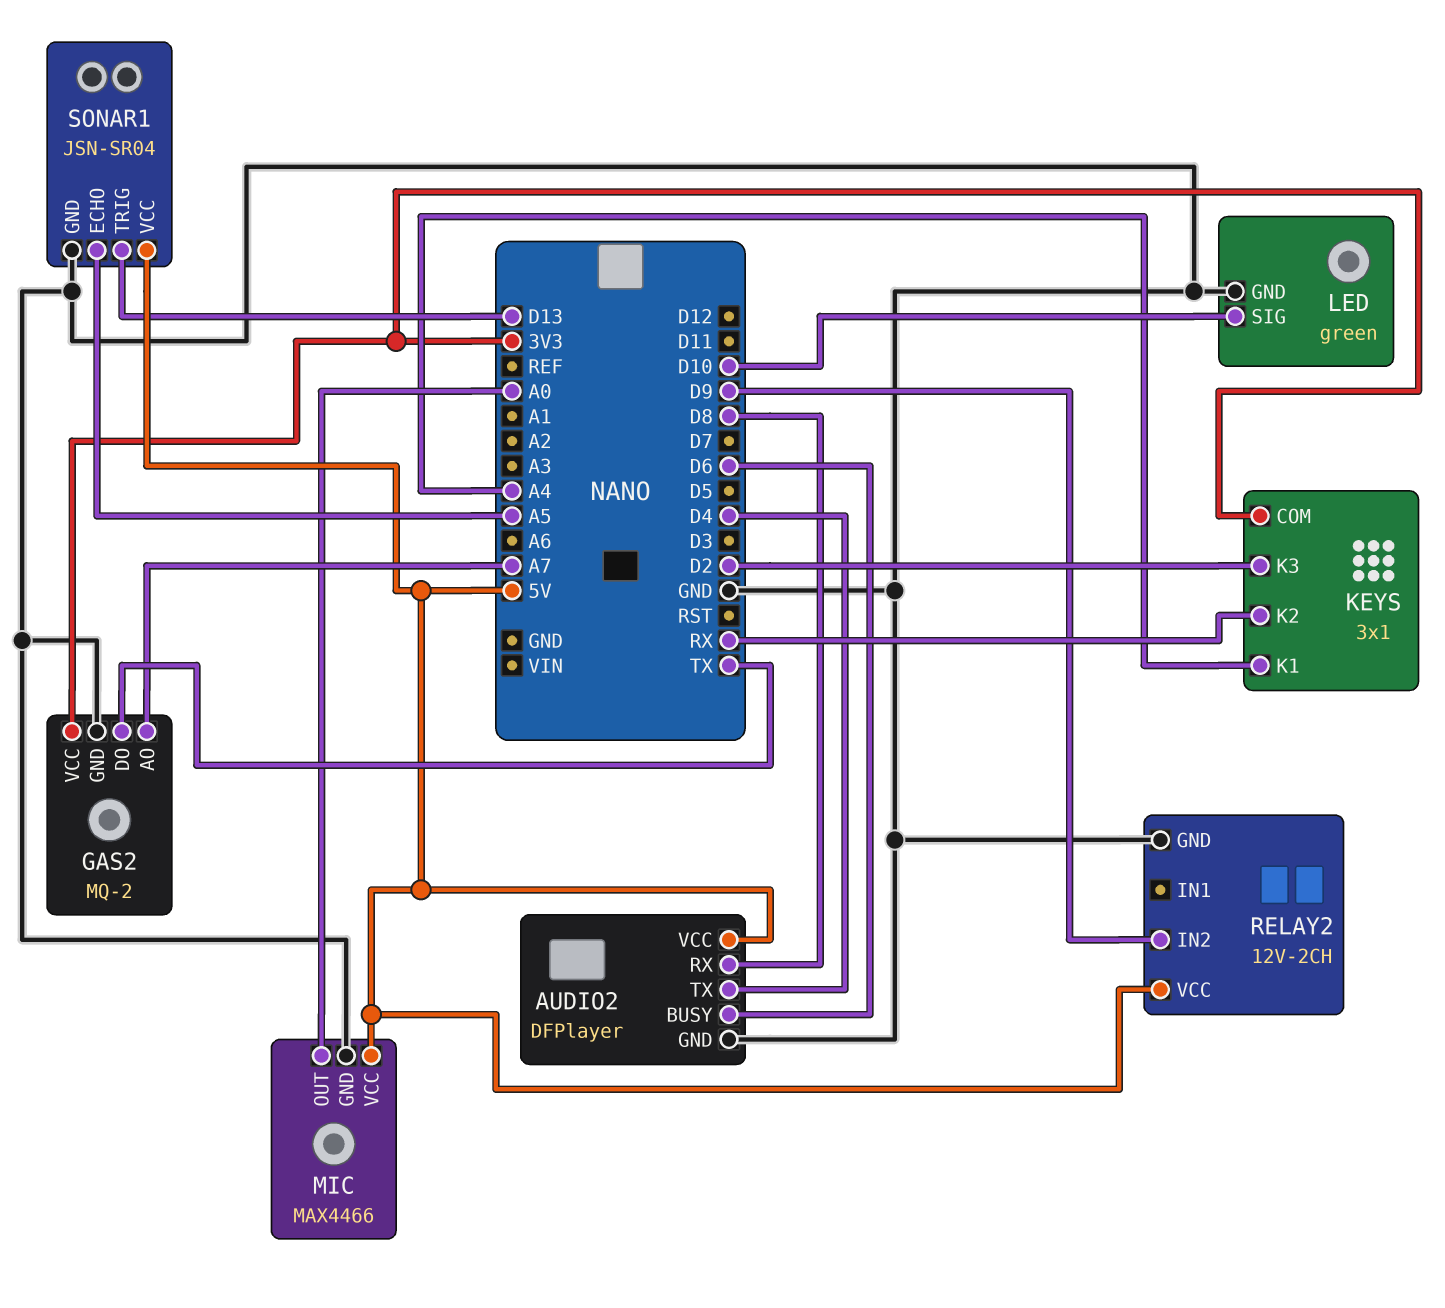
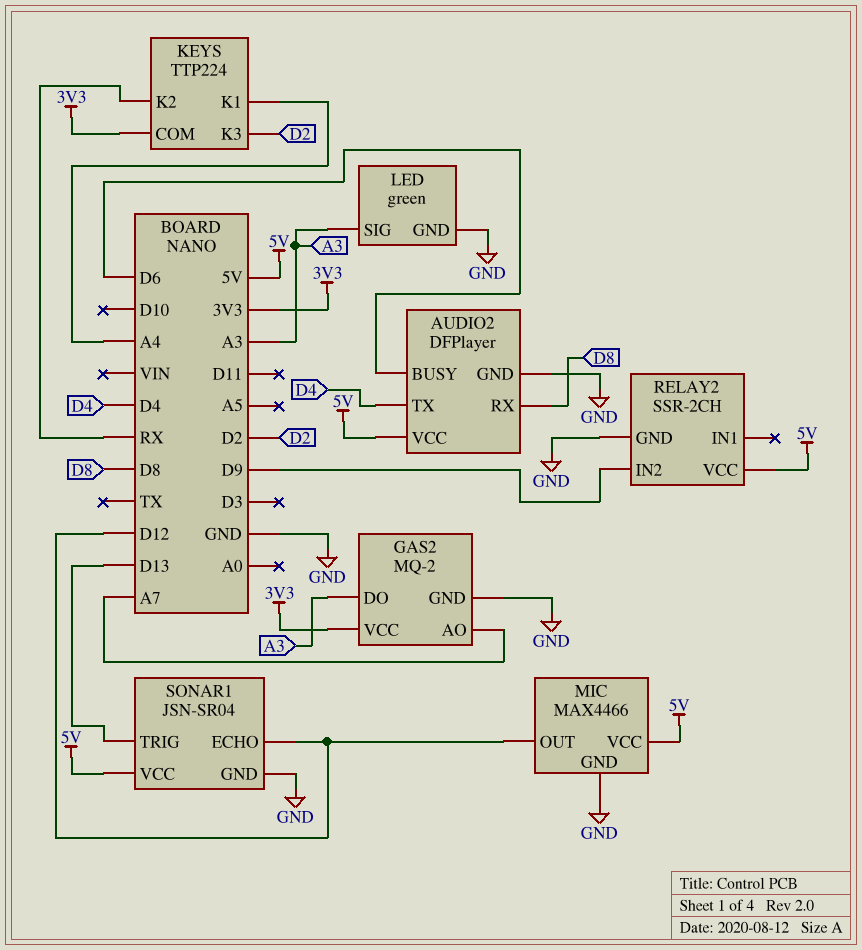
GAS2 pin DO: TX -> A3
KEYS: 3x1 -> TTP224
LED pin SIG: D10 -> A3
MIC pin OUT: A0 -> D12
RELAY2: 12V-2CH -> SSR-2CH
SONAR1 pin ECHO: A5 -> D12

